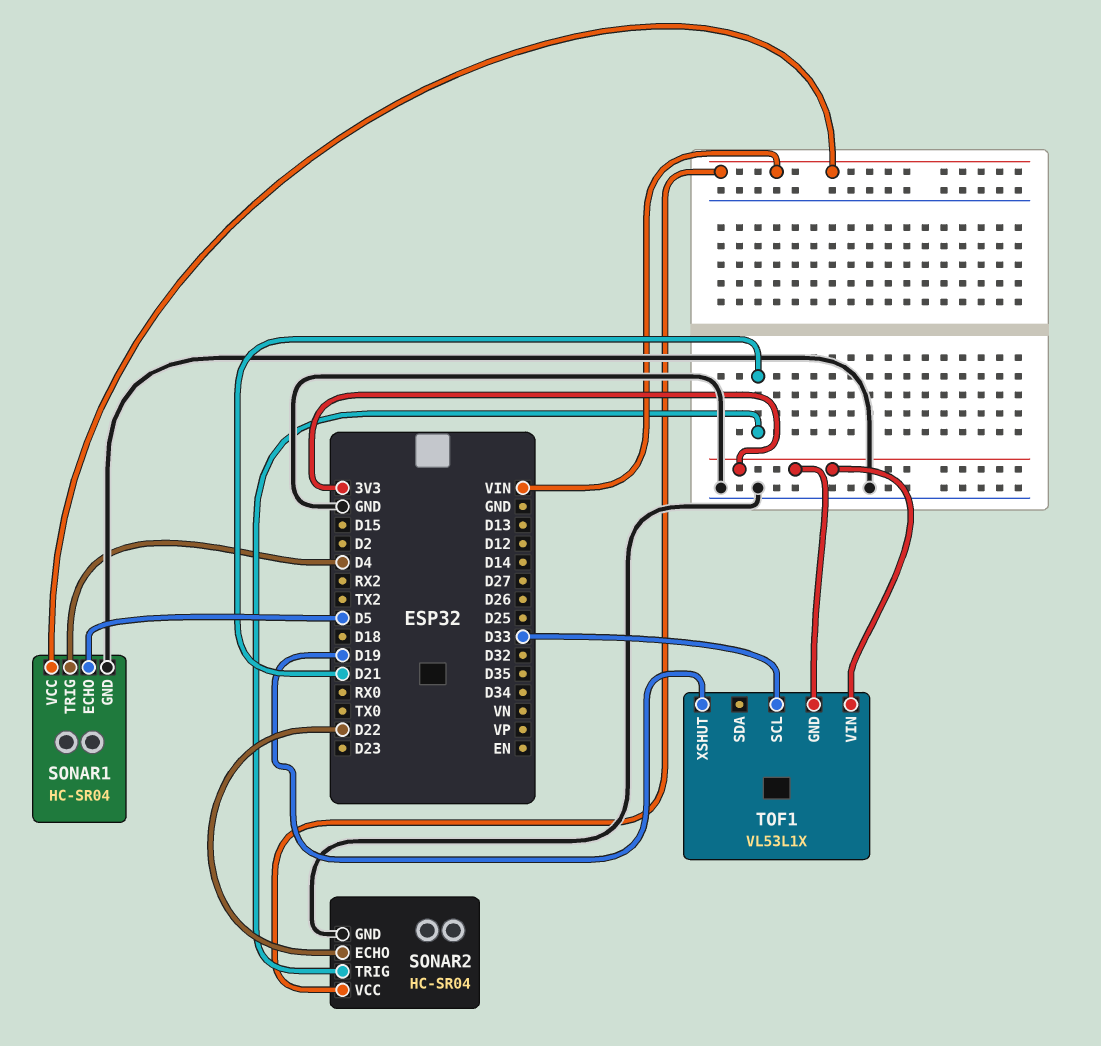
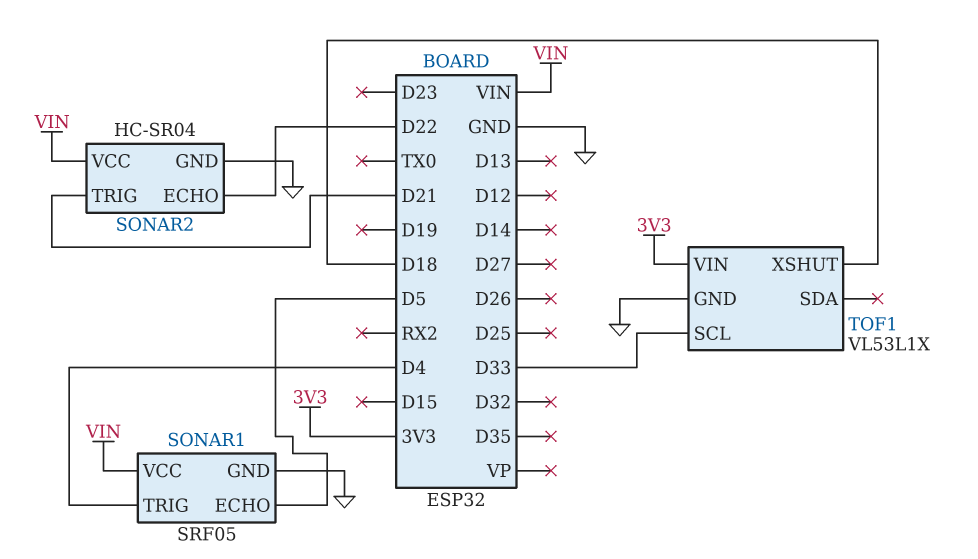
SONAR1: HC-SR04 -> SRF05
TOF1 pin GND: 3V3 -> GND
TOF1 pin XSHUT: D19 -> D18

